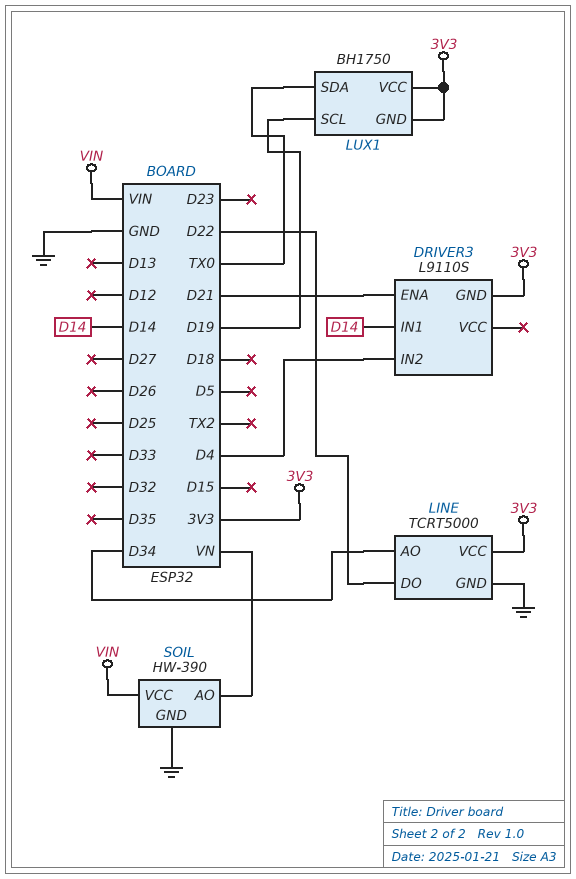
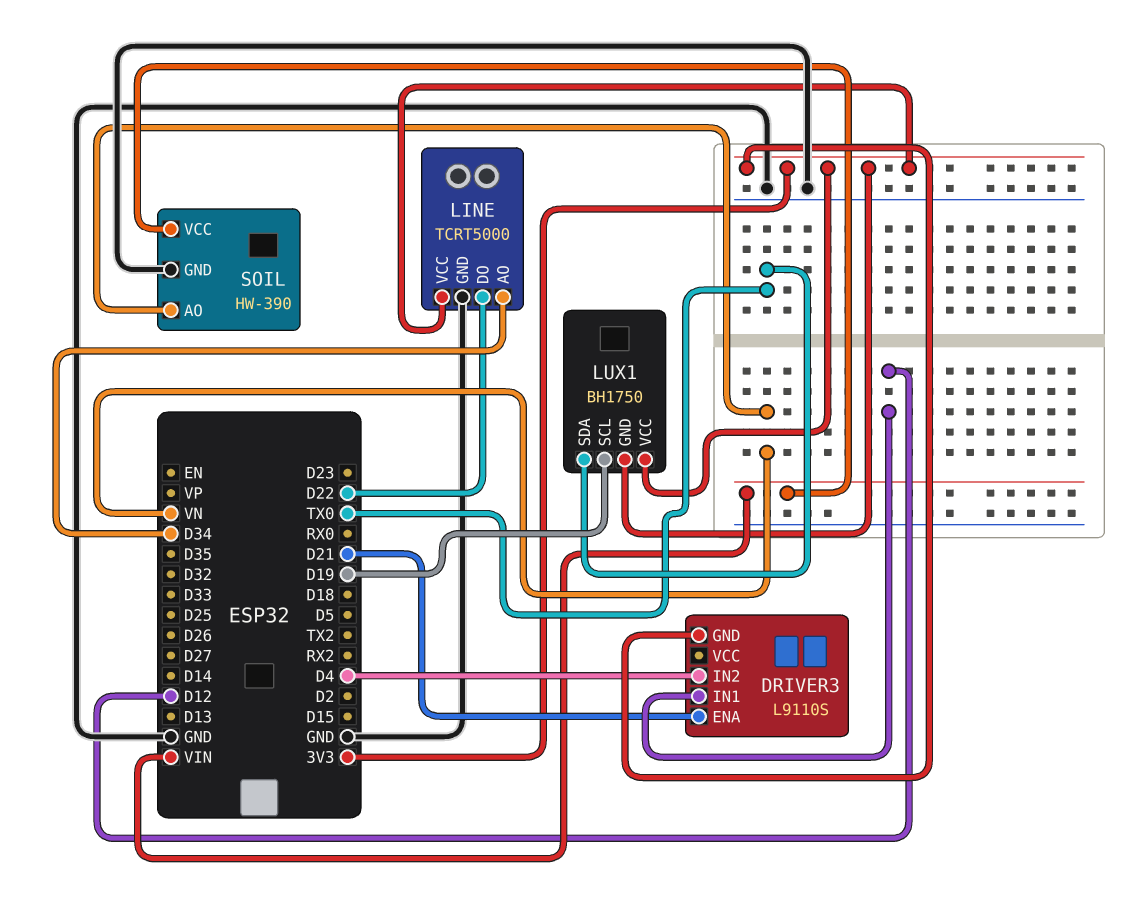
DRIVER3 pin IN1: D14 -> D12

